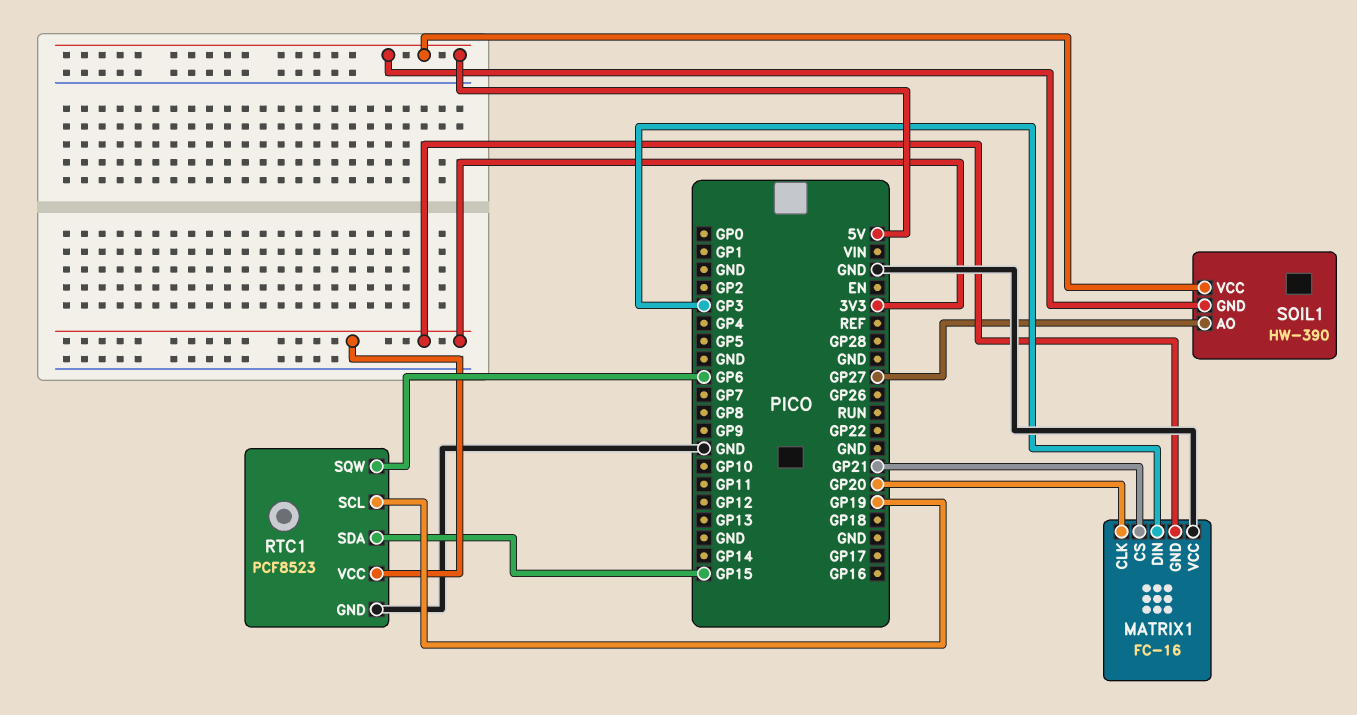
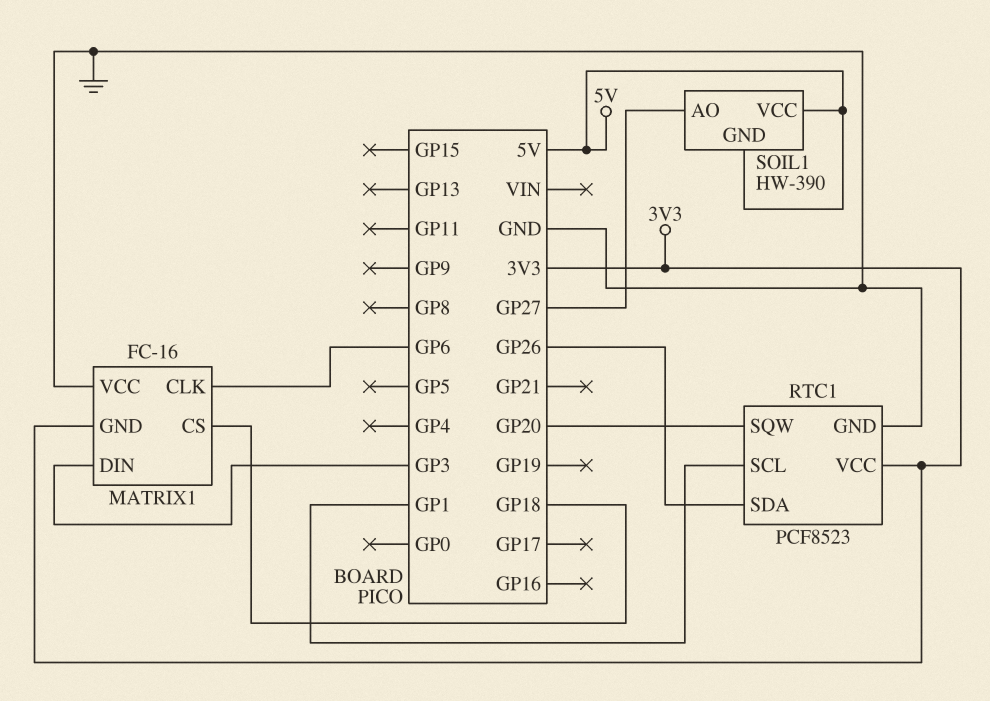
MATRIX1 pin CLK: GP20 -> GP6
MATRIX1 pin CS: GP21 -> GP18
RTC1 pin SCL: GP19 -> GP1
RTC1 pin SDA: GP15 -> GP26
RTC1 pin SQW: GP6 -> GP20

